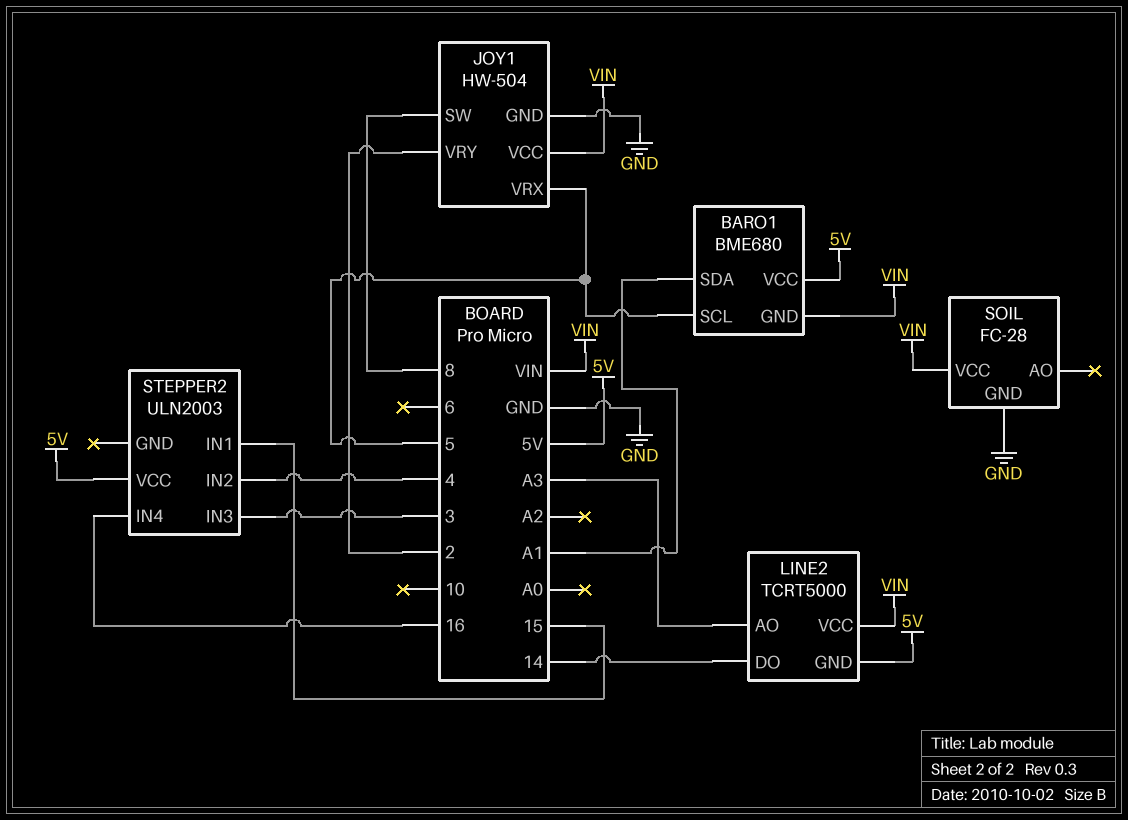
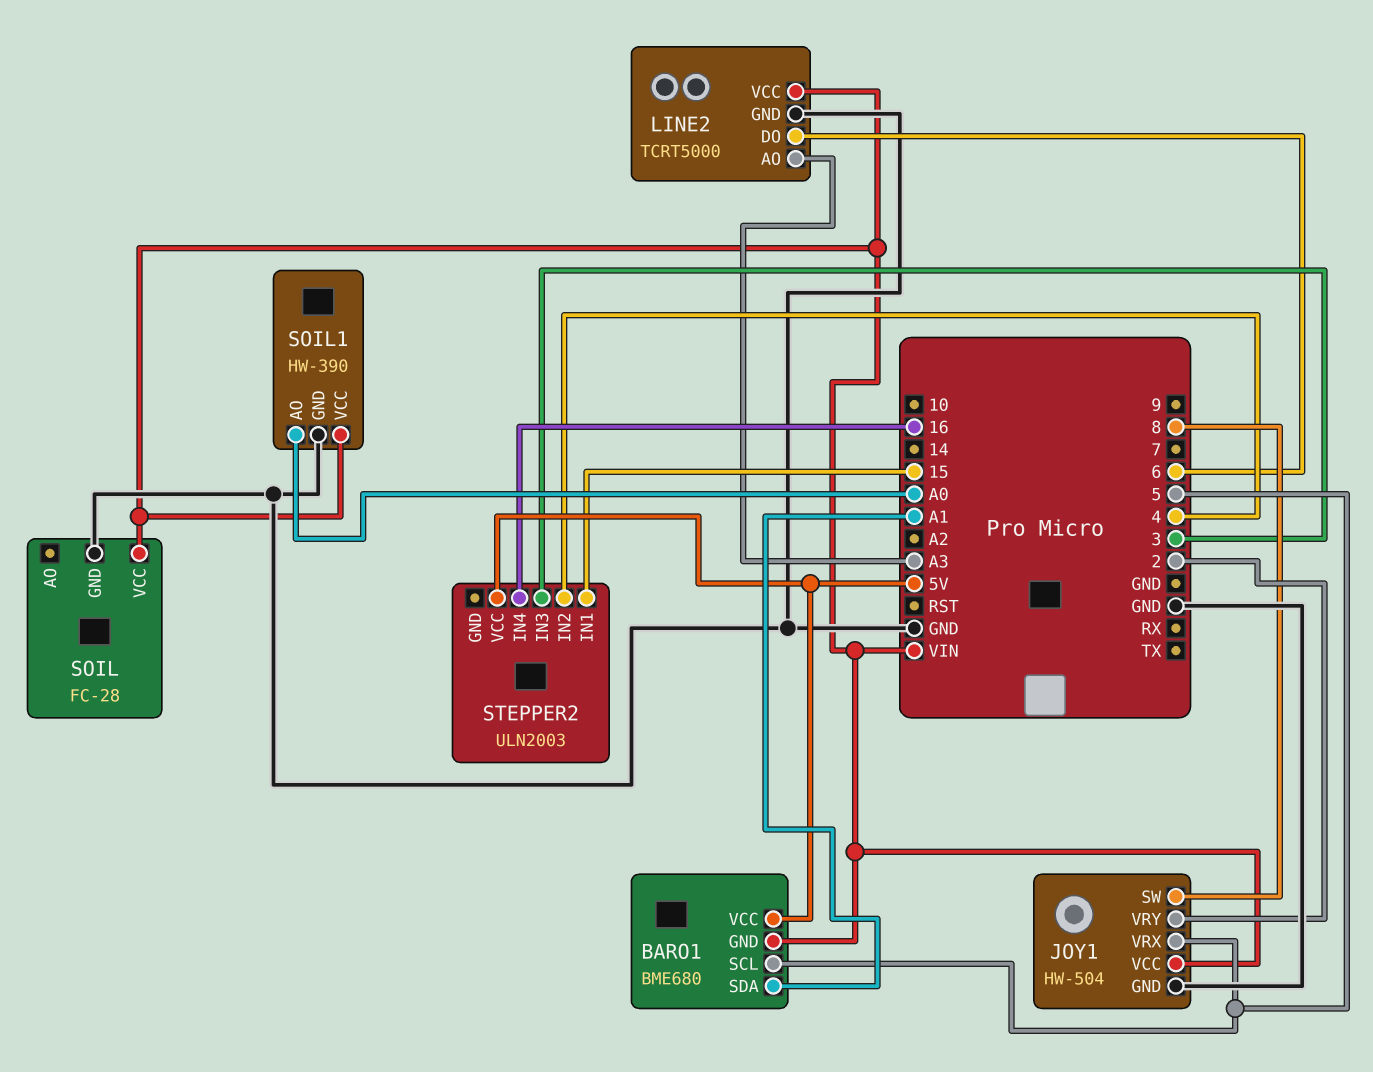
LINE2 pin DO: 14 -> 6
LINE2 pin GND: 5V -> GND
SOIL1: none -> HW-390
SOIL1 pin AO: none -> A0
SOIL1 pin GND: none -> GND
SOIL1 pin VCC: none -> VIN

